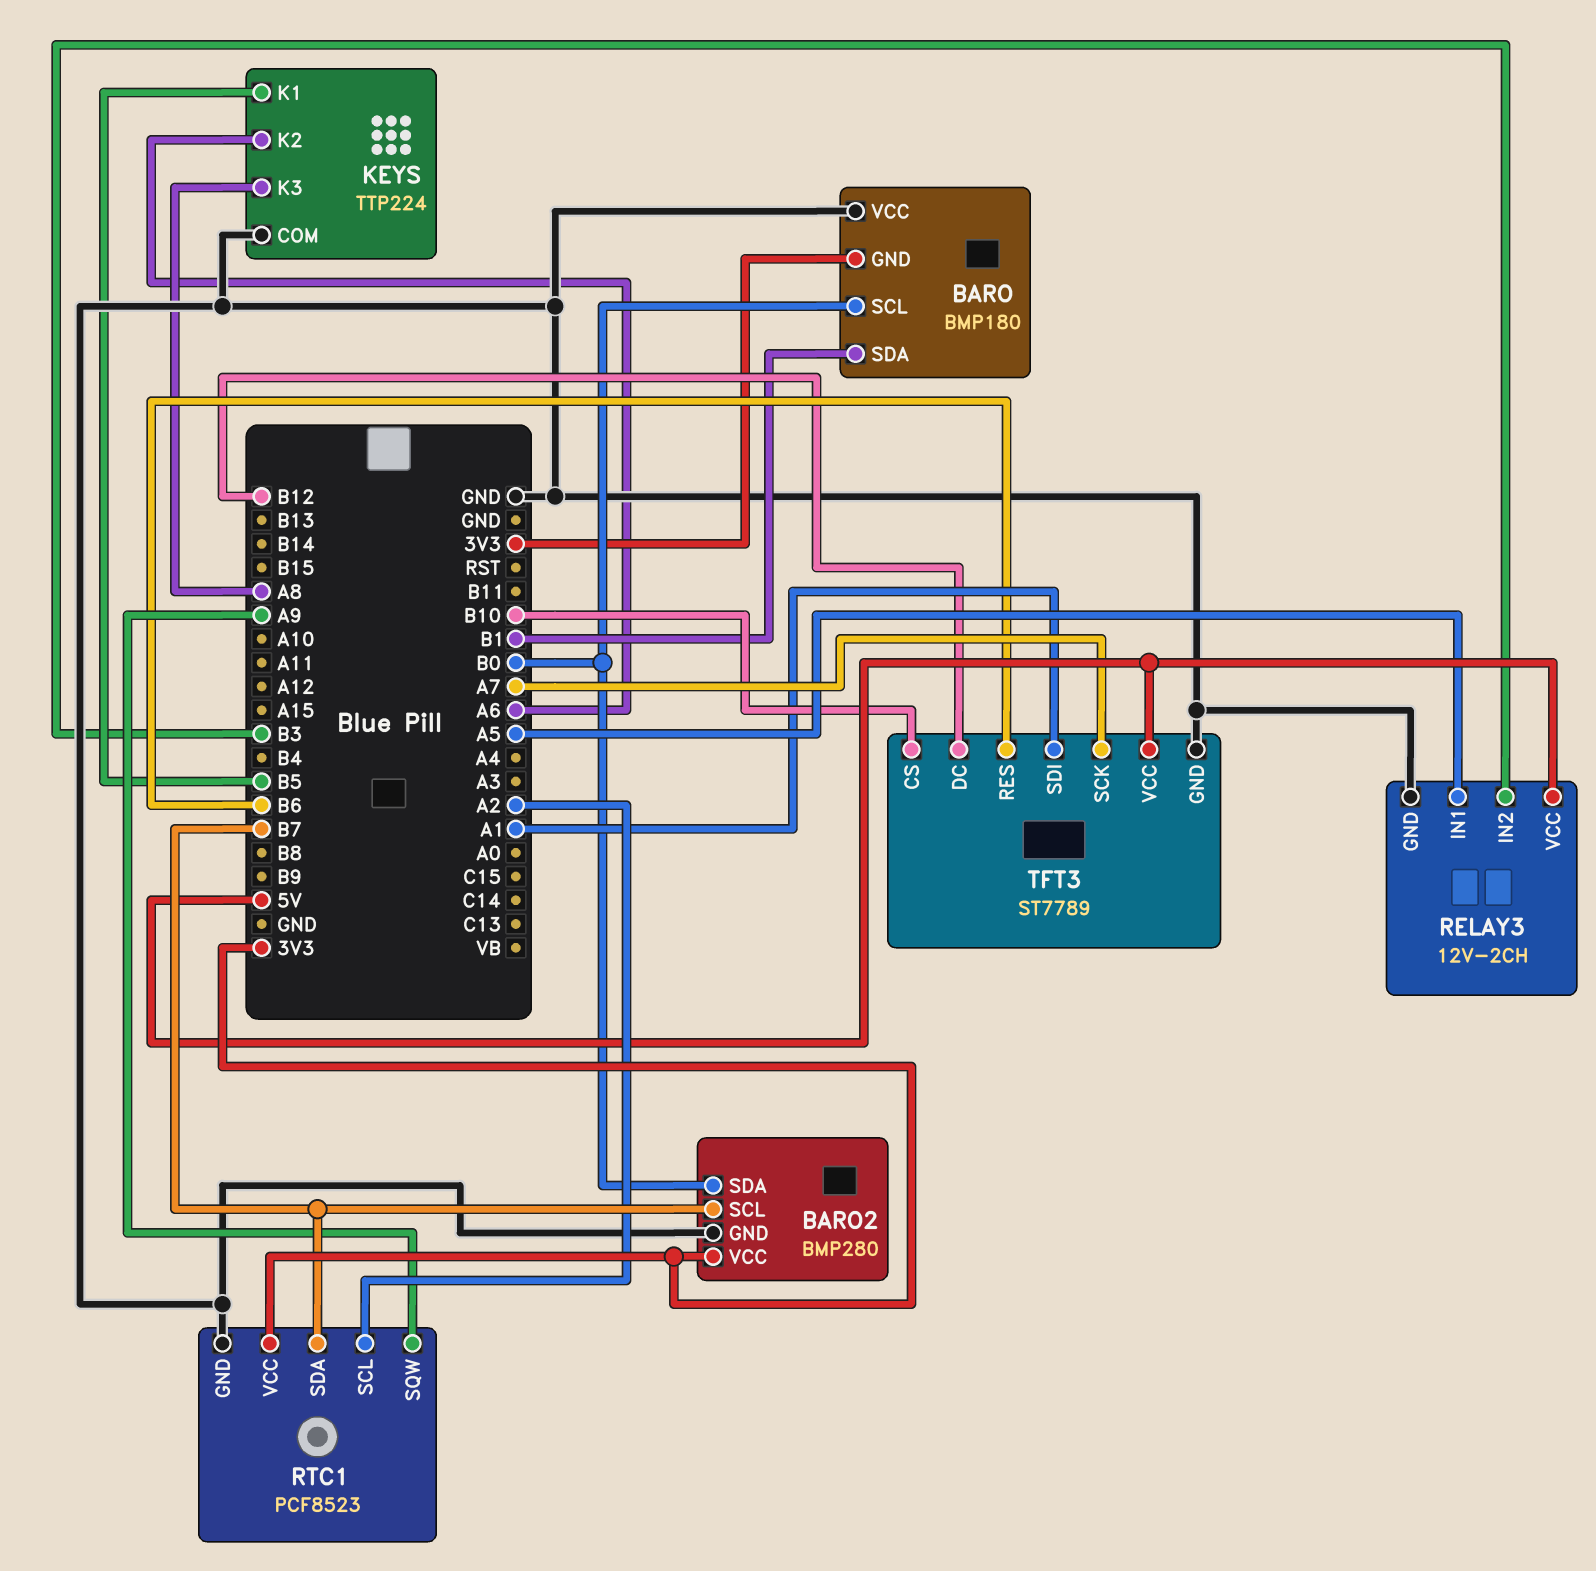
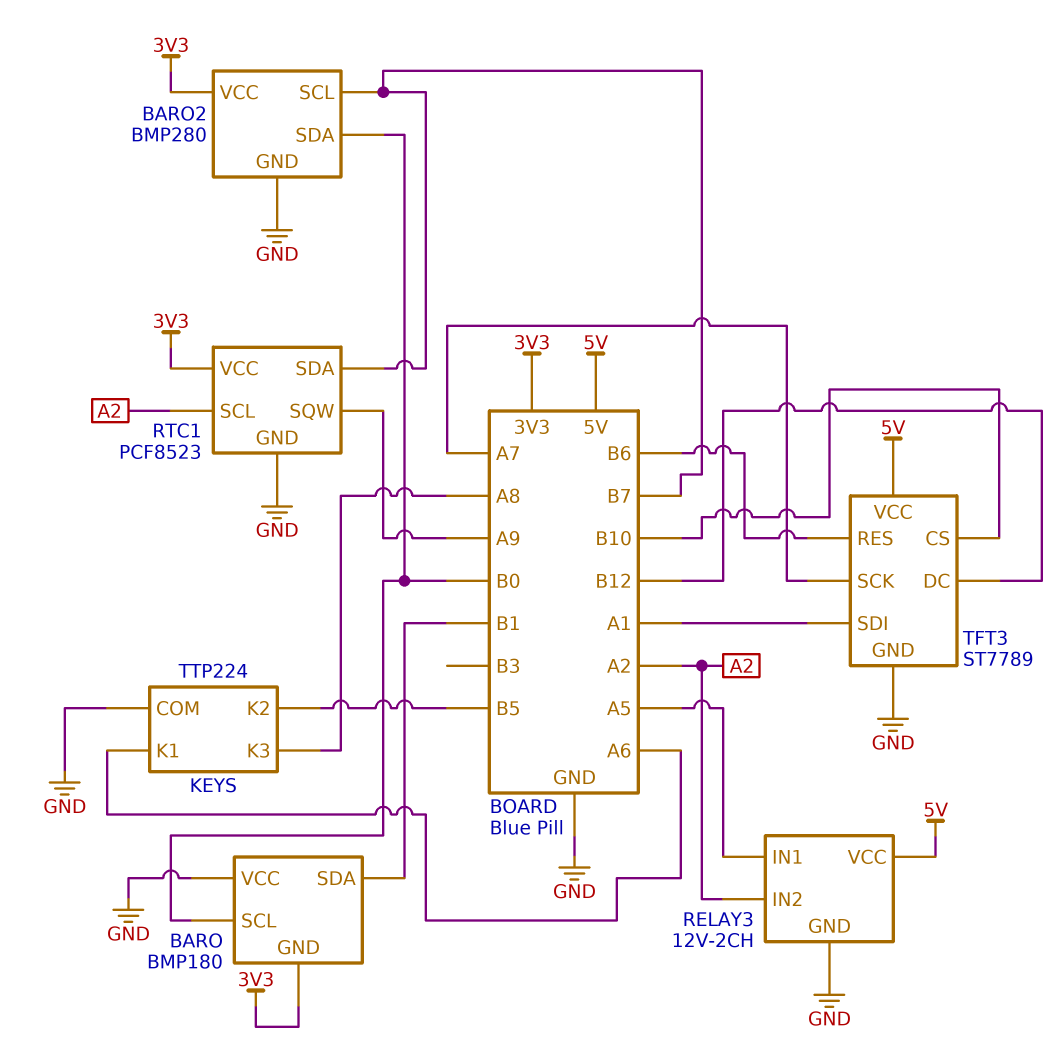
KEYS pin K1: B5 -> A6
KEYS pin K2: A6 -> B5
RELAY3 pin IN2: B3 -> A2

